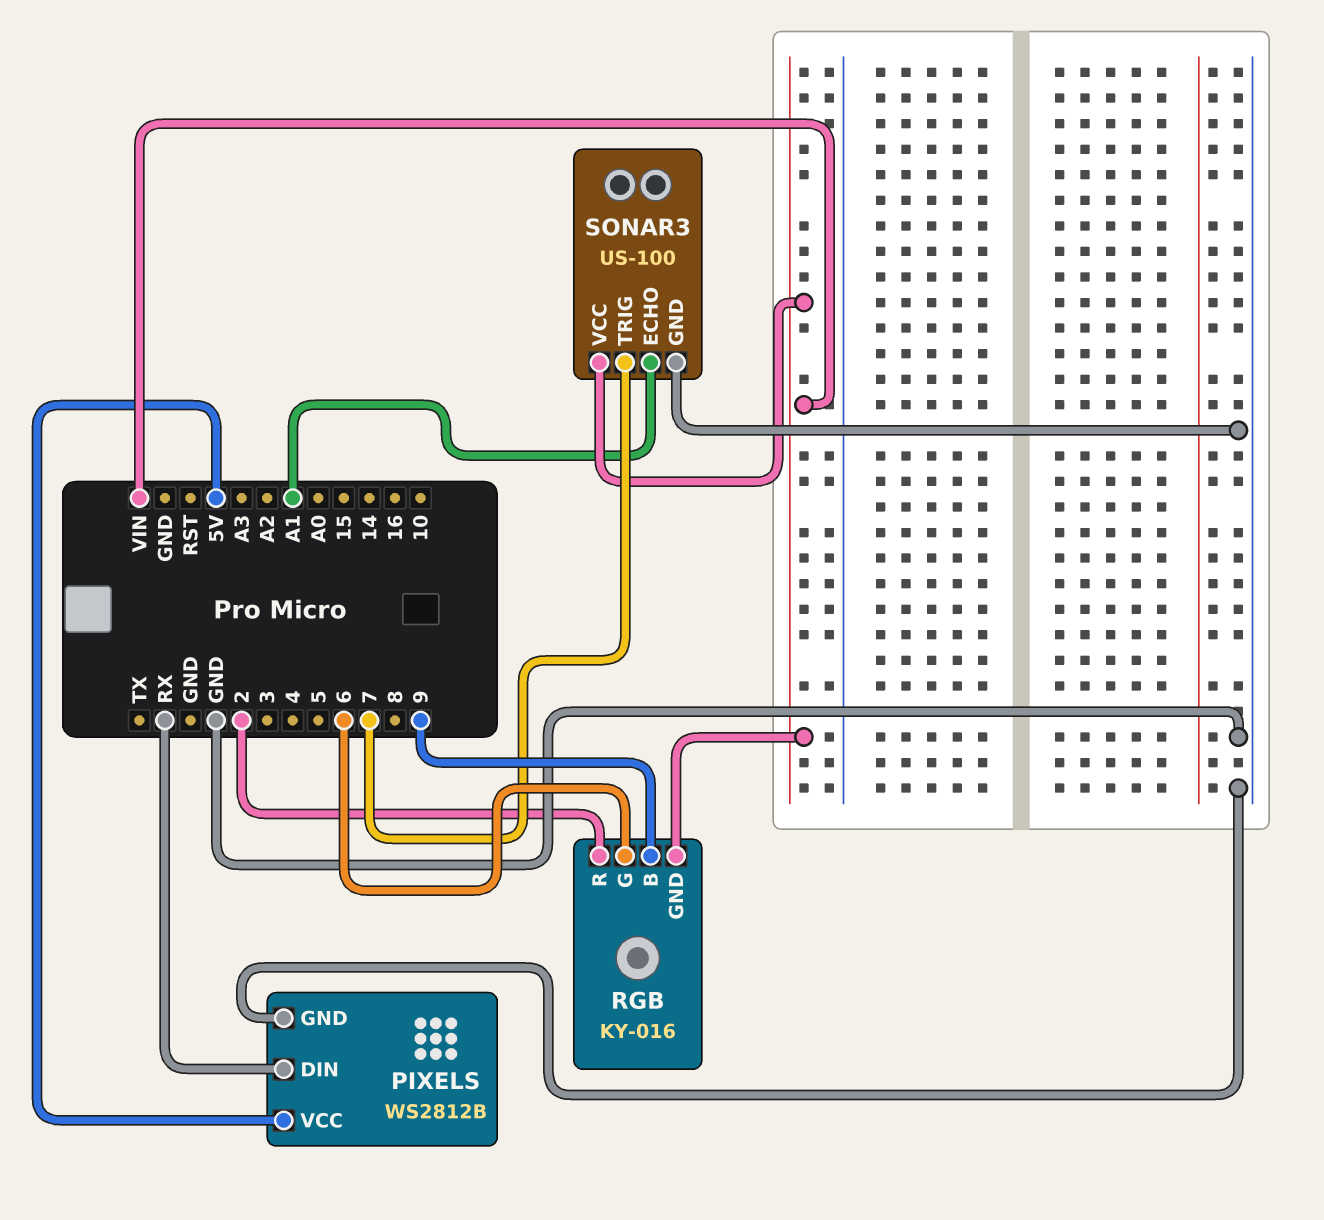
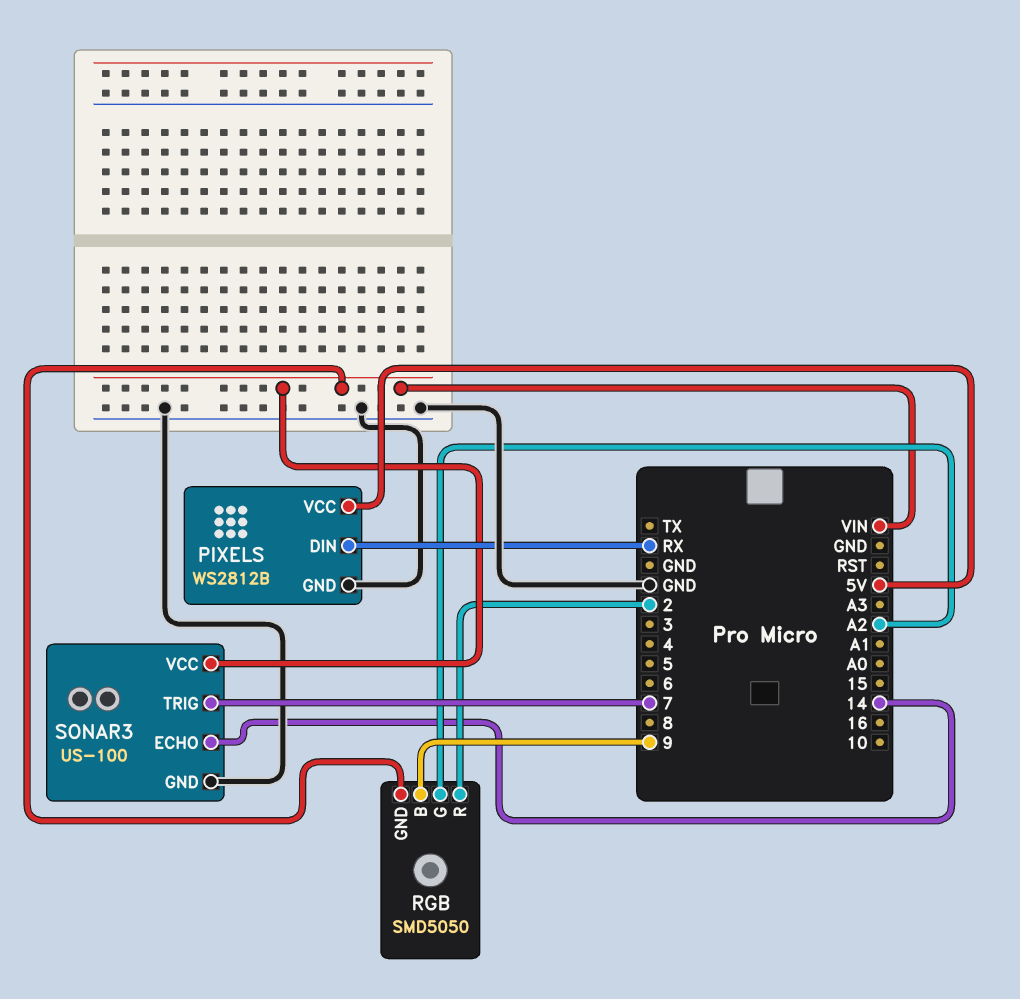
RGB: KY-016 -> SMD5050
RGB pin G: 6 -> A2
SONAR3 pin ECHO: A1 -> 14

